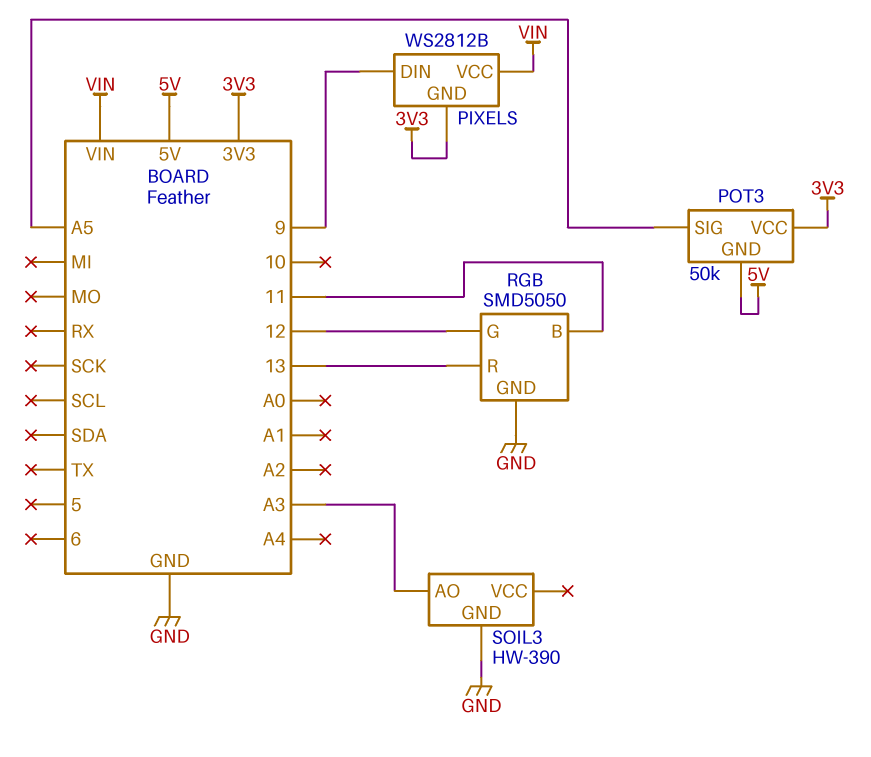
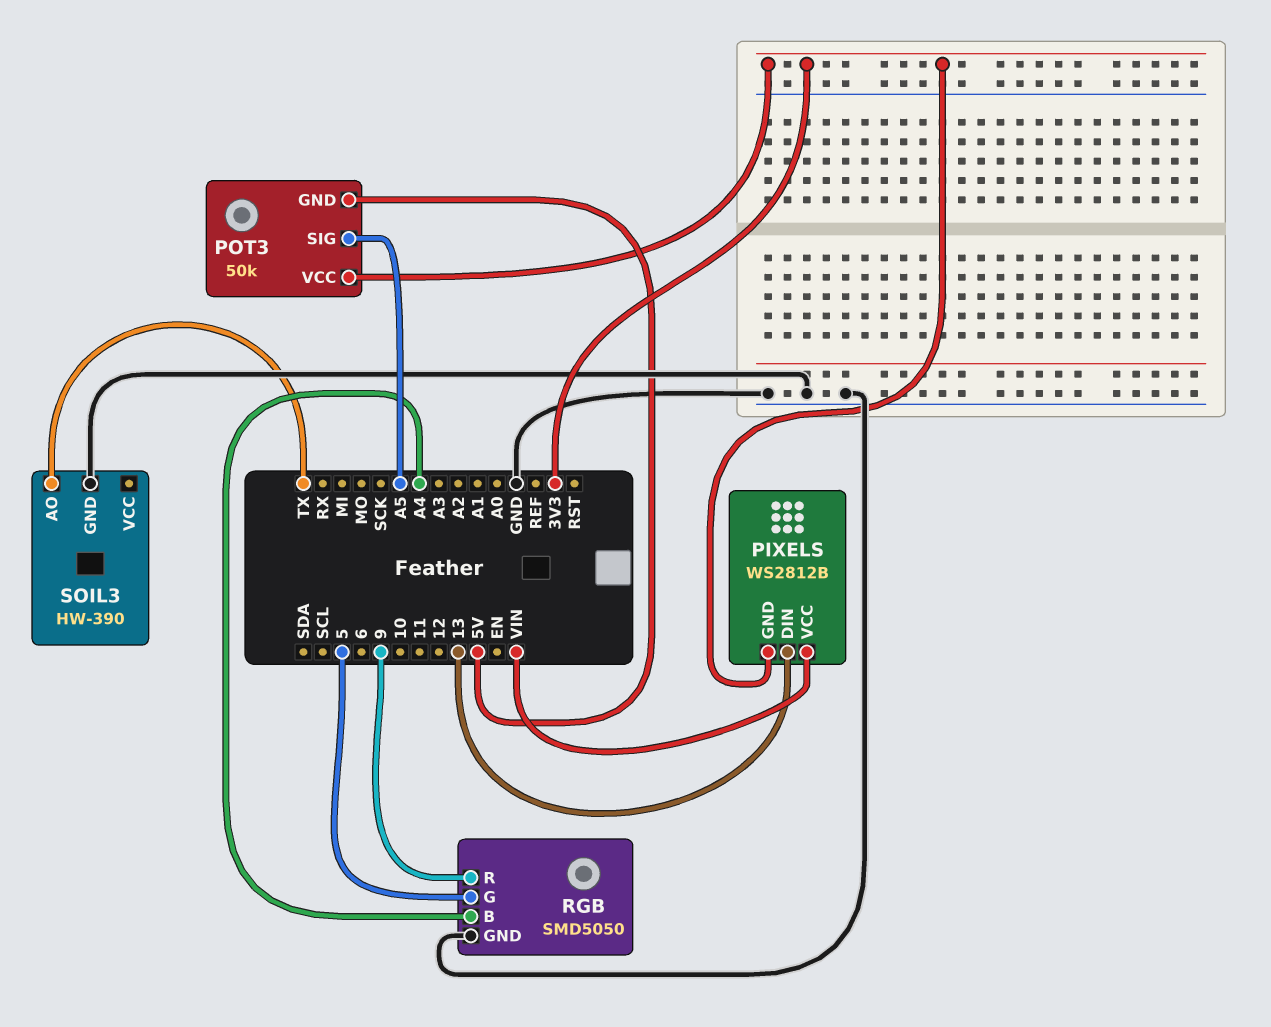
PIXELS pin DIN: 9 -> 13
RGB pin B: 11 -> A4
RGB pin G: 12 -> 5
RGB pin R: 13 -> 9
SOIL3 pin AO: A3 -> TX

